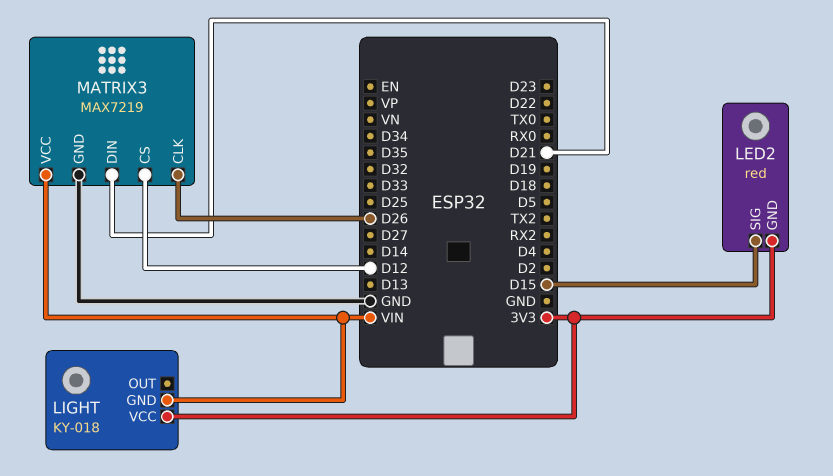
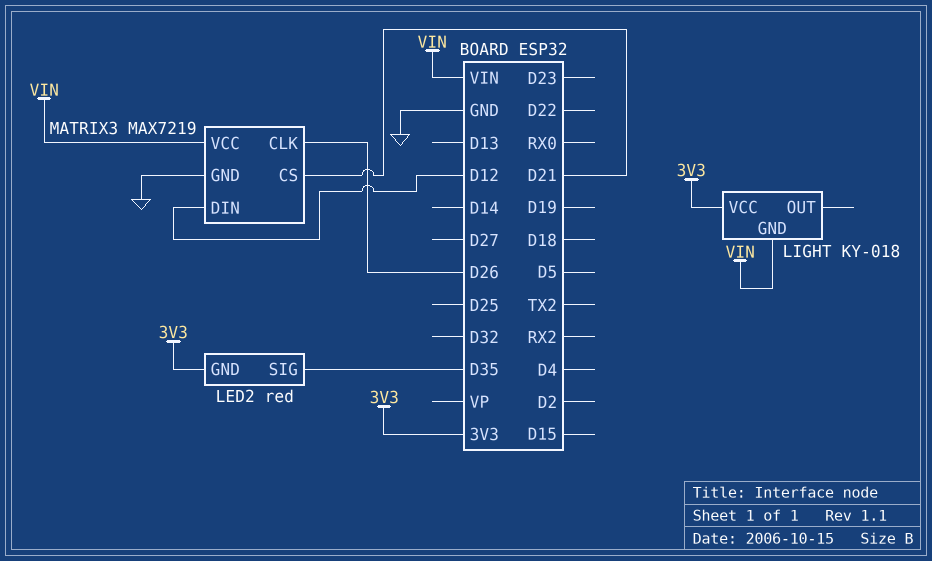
LED2 pin SIG: D15 -> D35
MATRIX3 pin CS: D12 -> D21
MATRIX3 pin DIN: D21 -> D12

